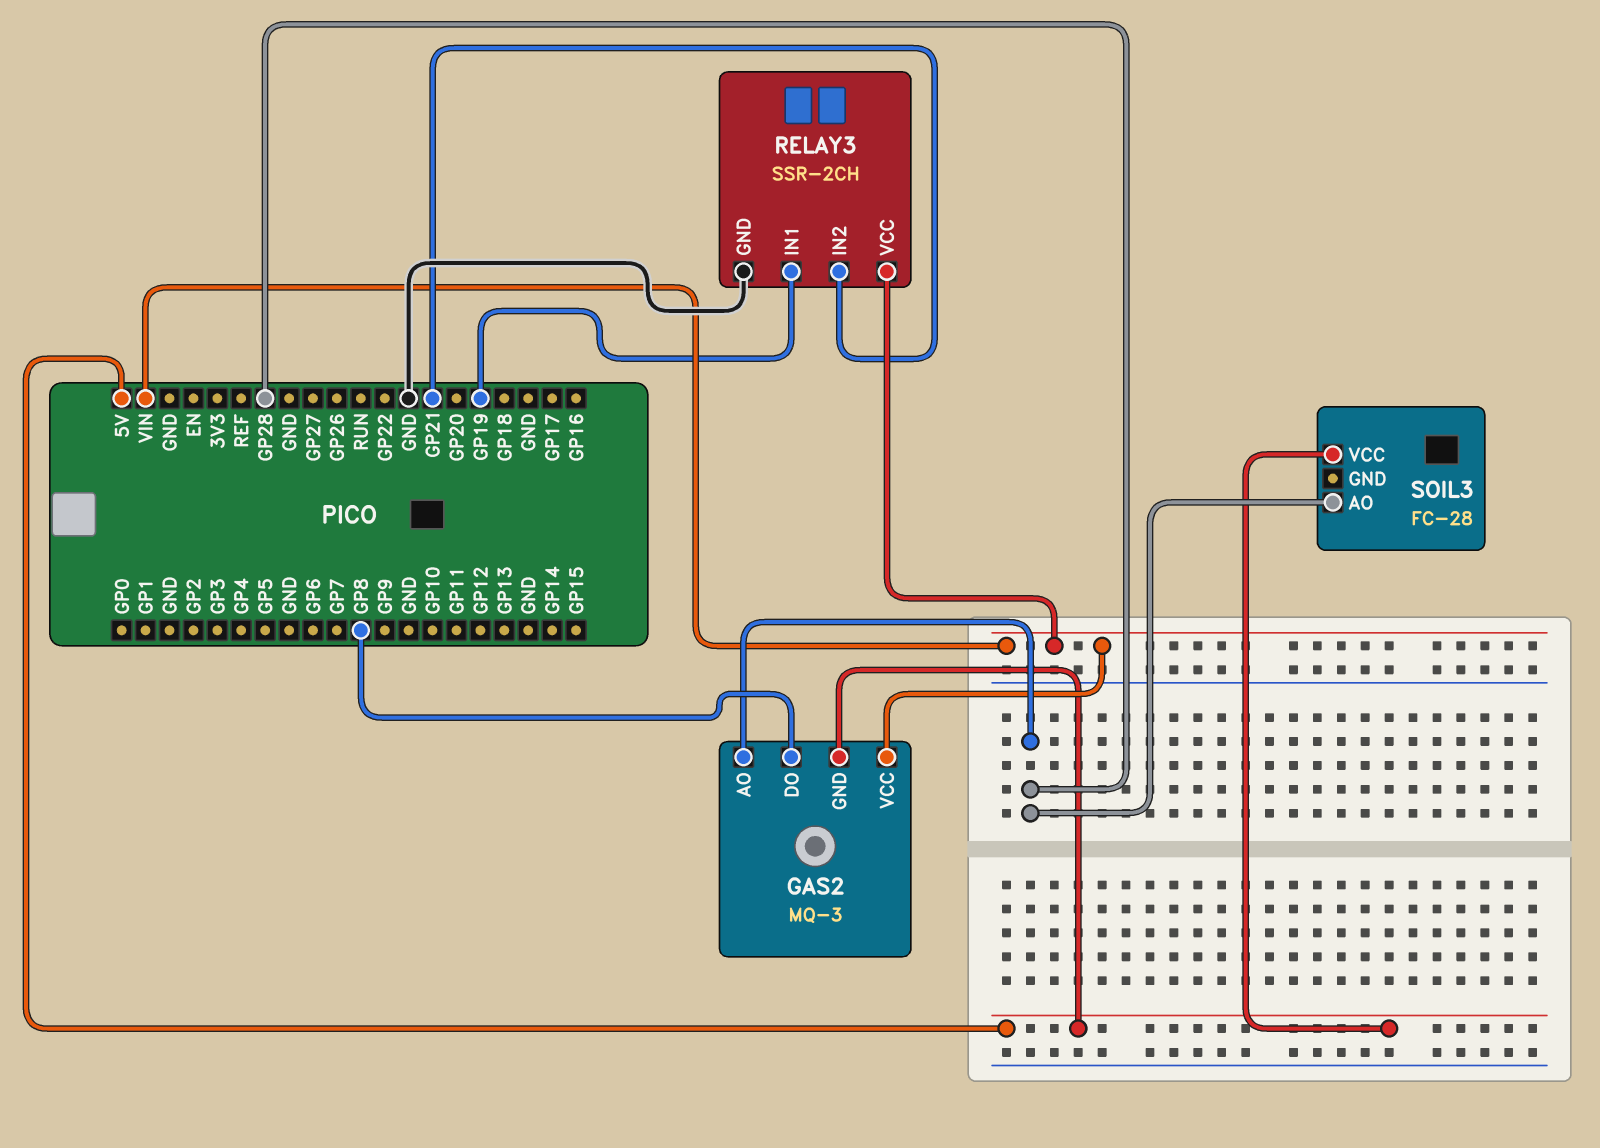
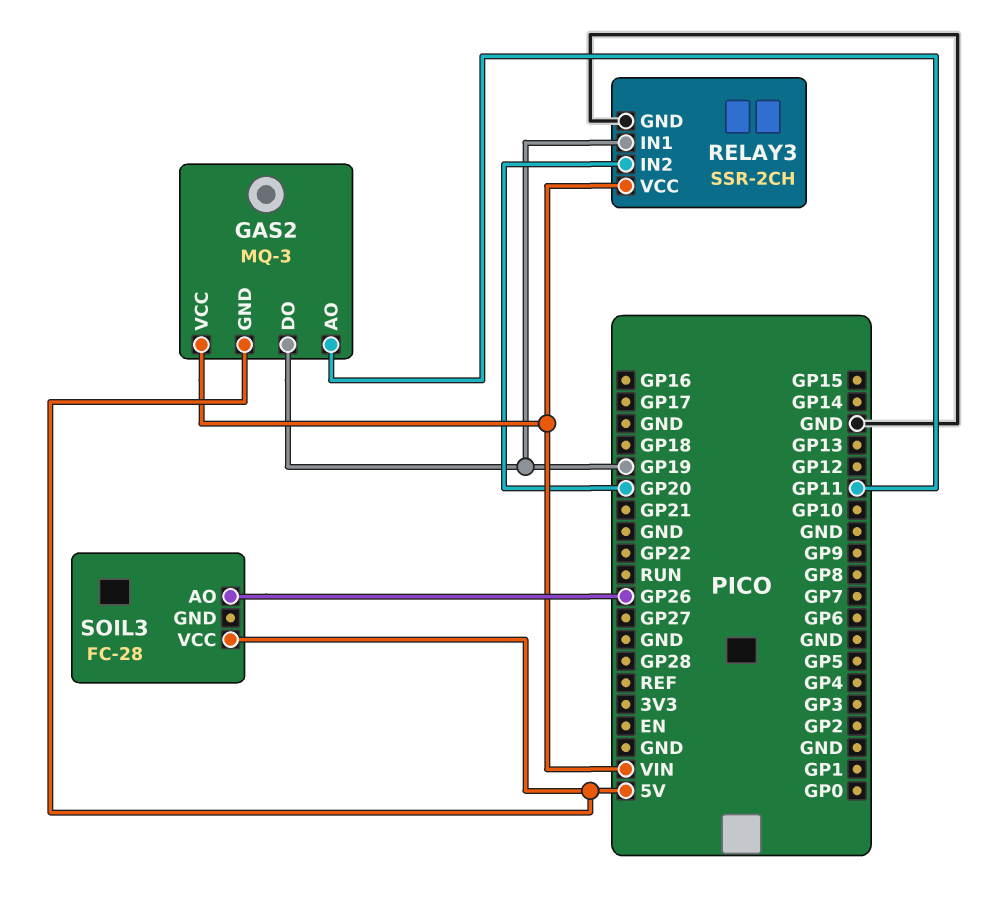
GAS2 pin AO: GP28 -> GP11
GAS2 pin DO: GP8 -> GP19
RELAY3 pin IN2: GP21 -> GP20
SOIL3 pin AO: GP28 -> GP26

